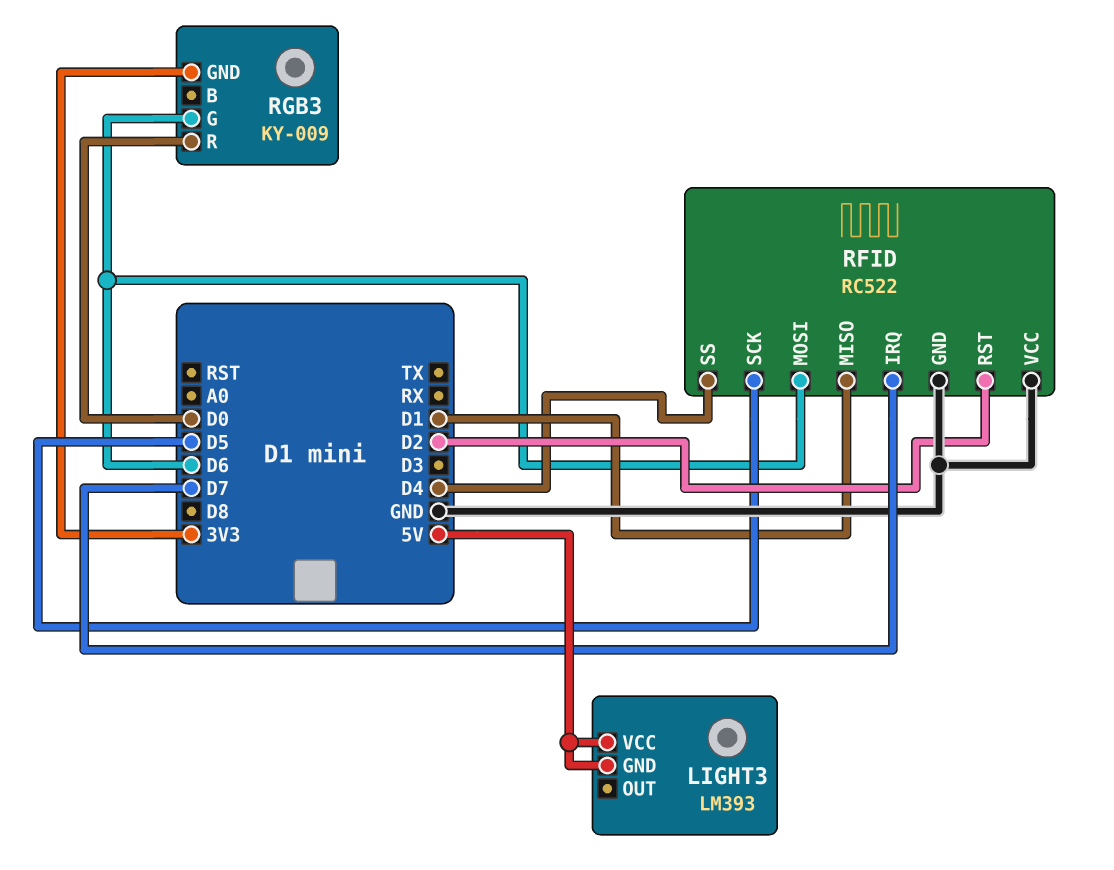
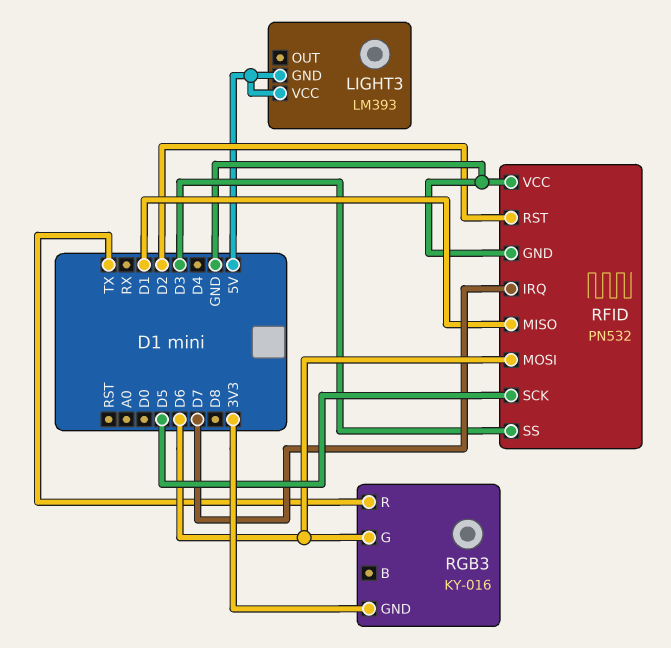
RFID: RC522 -> PN532
RFID pin SS: D4 -> D3
RGB3: KY-009 -> KY-016
RGB3 pin R: D0 -> TX

